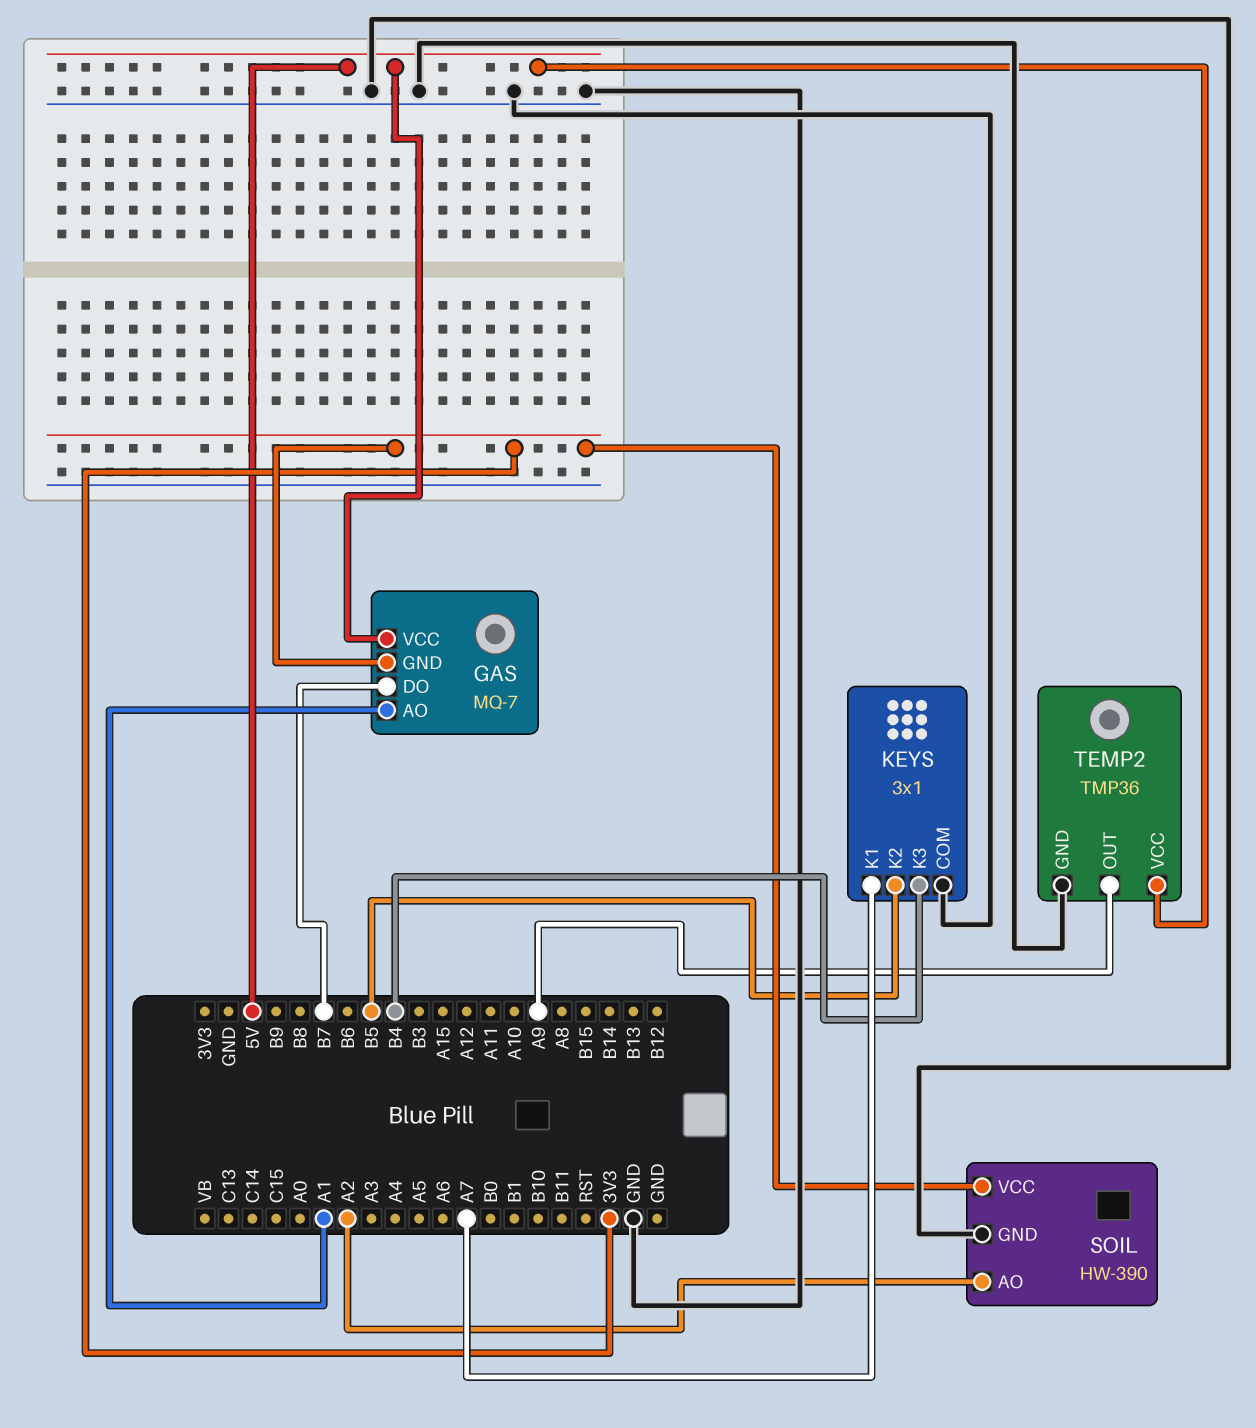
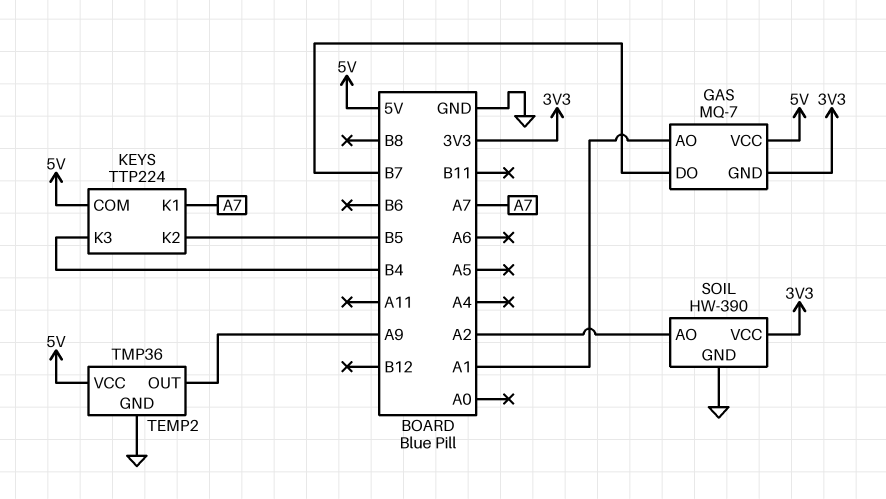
KEYS: 3x1 -> TTP224
KEYS pin COM: GND -> 5V

